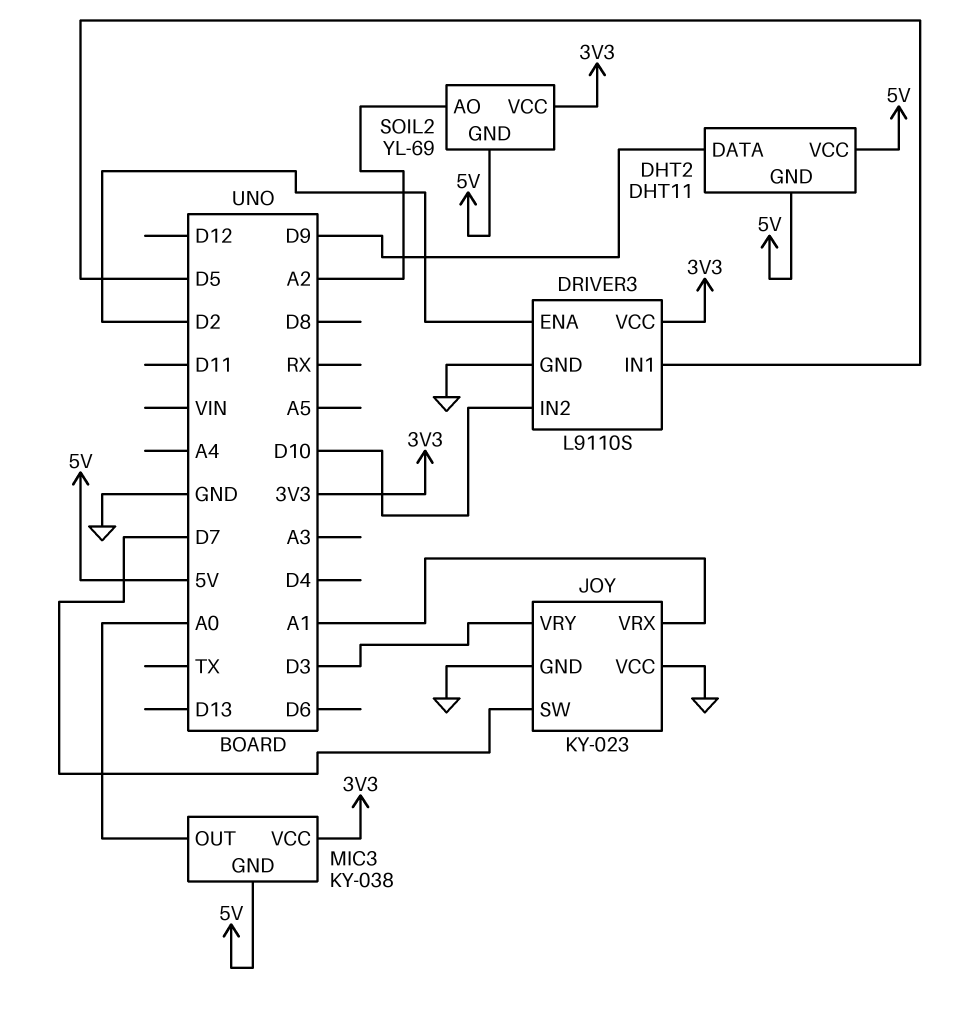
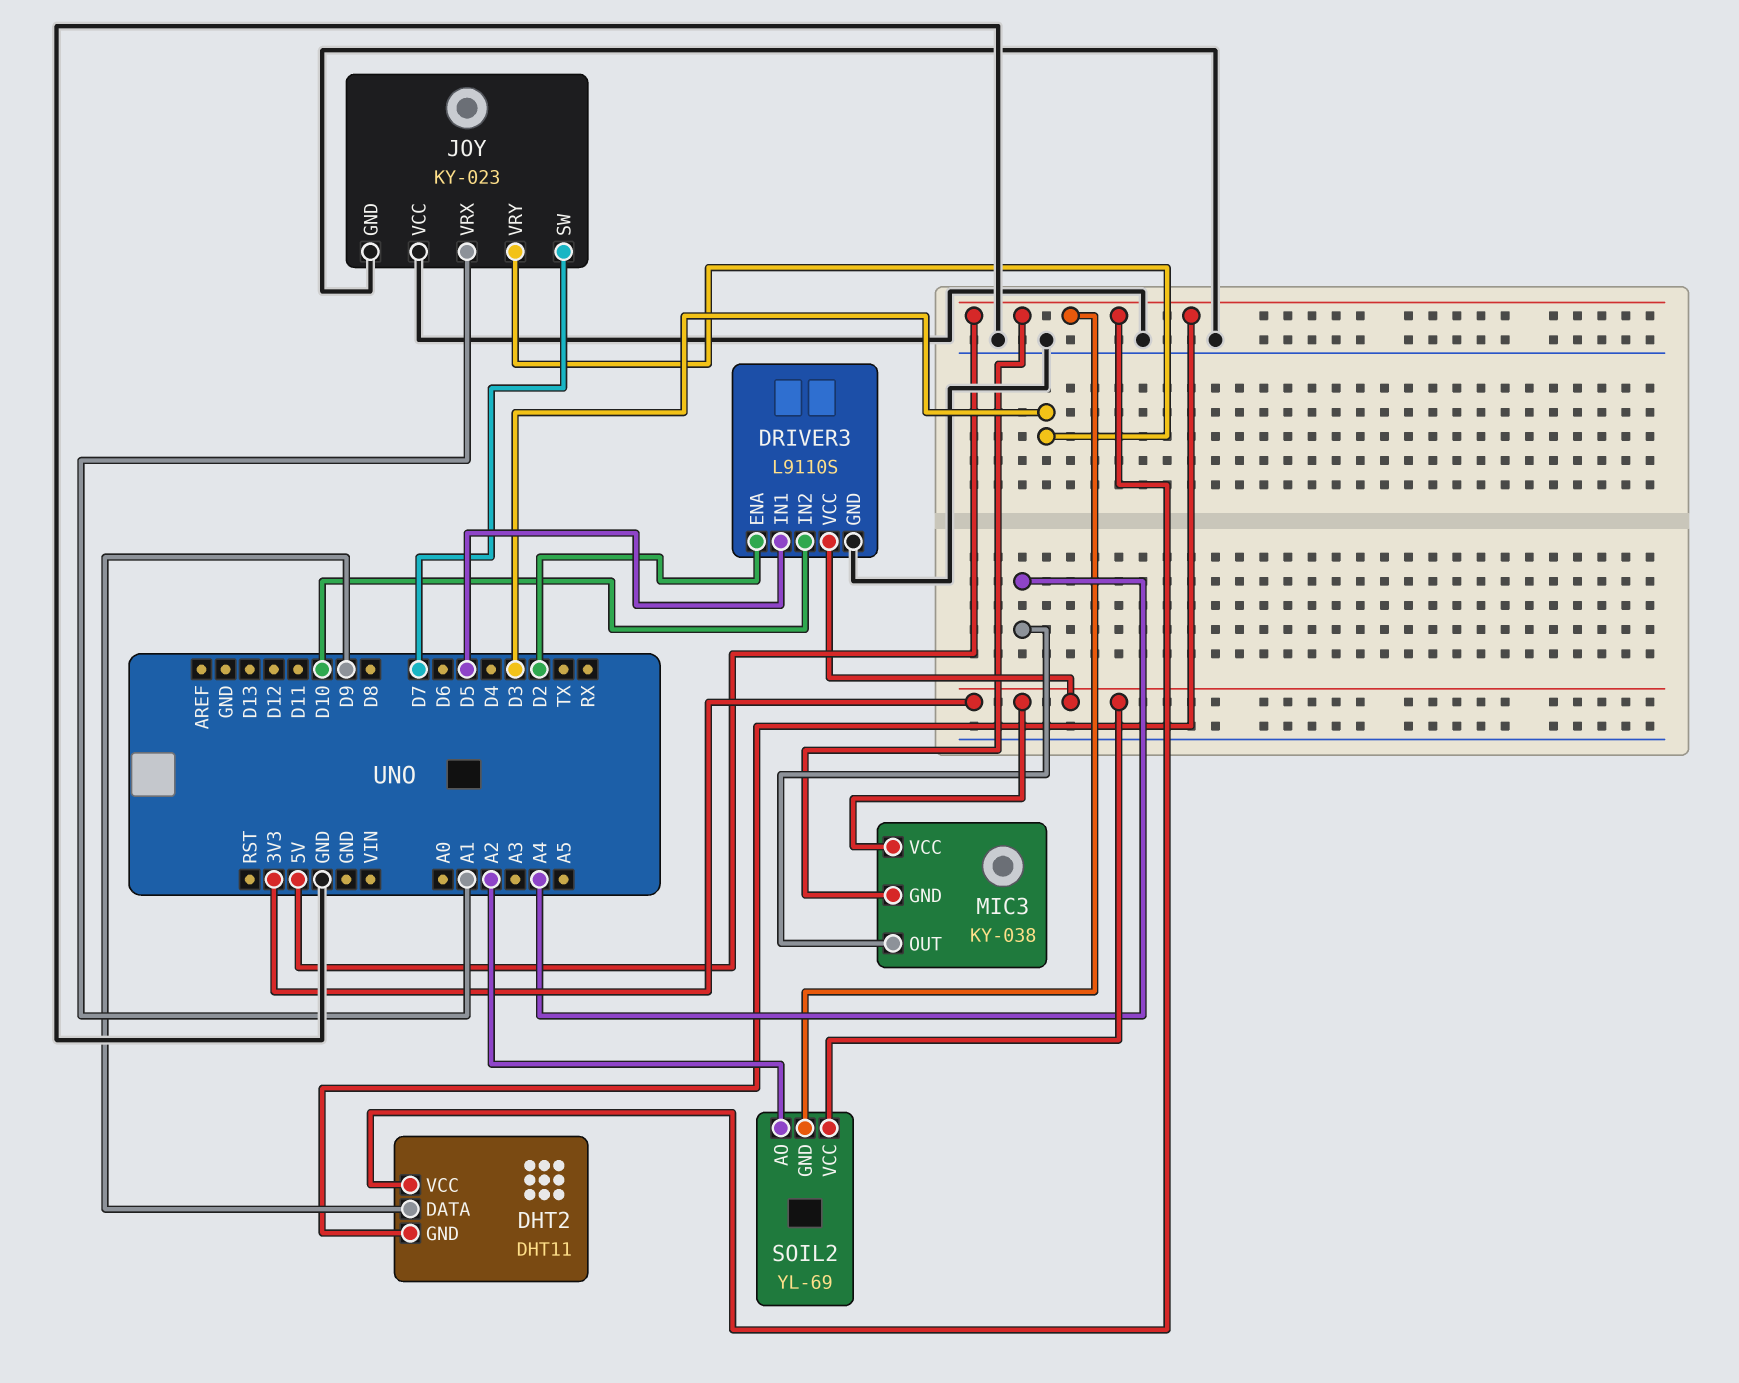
MIC3 pin OUT: A0 -> A4

